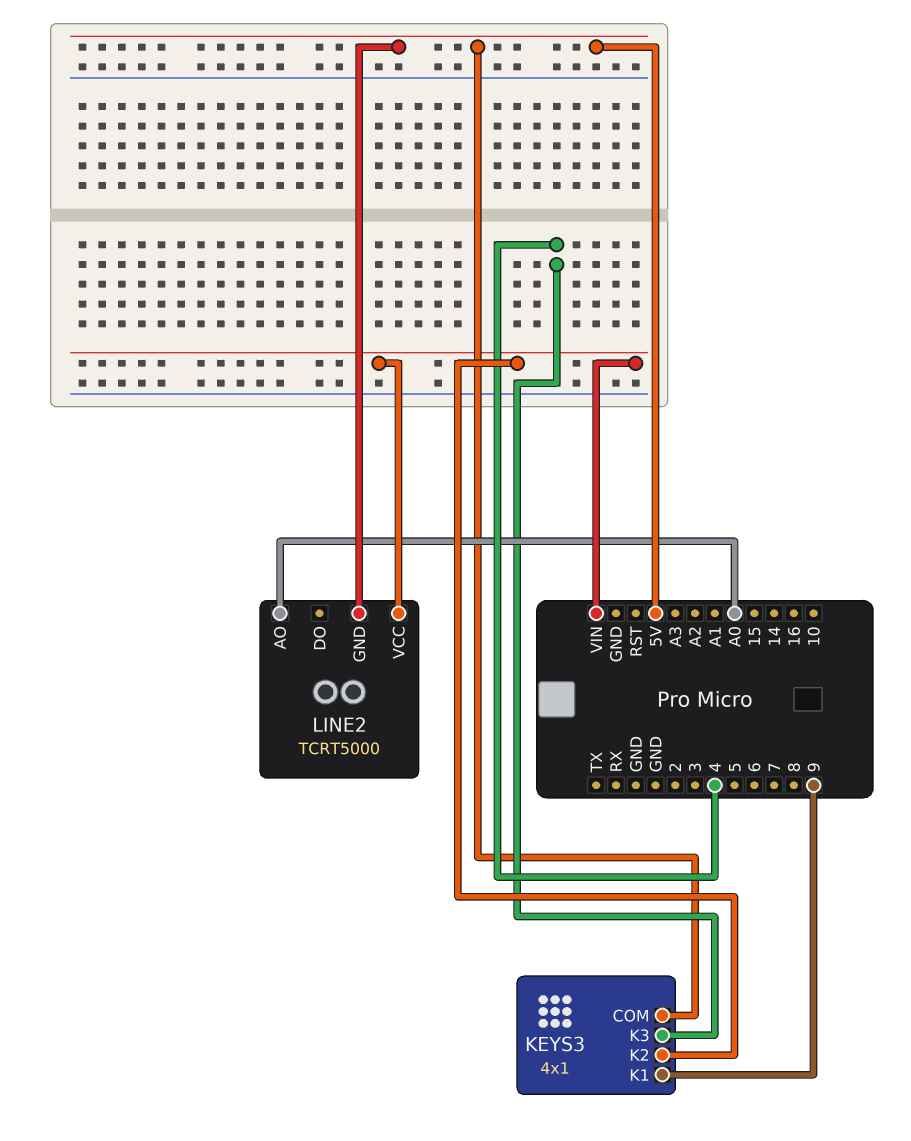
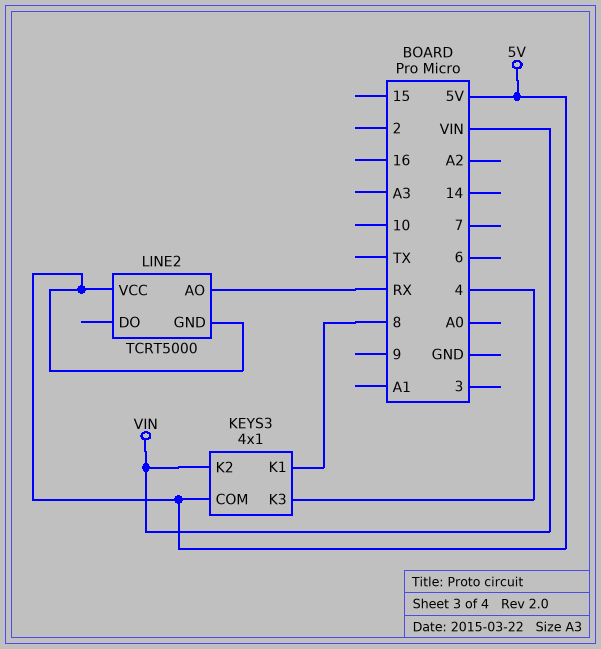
KEYS3 pin K1: 9 -> 8
LINE2 pin AO: A0 -> RX
LINE2 pin VCC: VIN -> 5V

